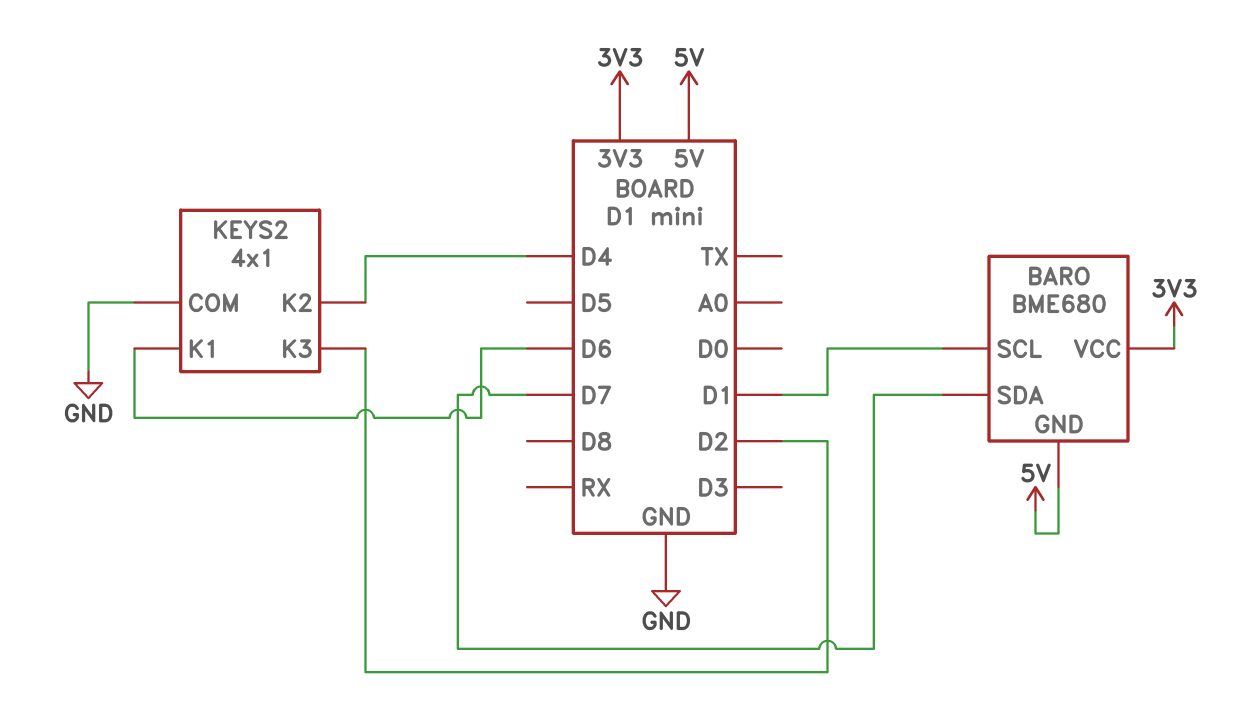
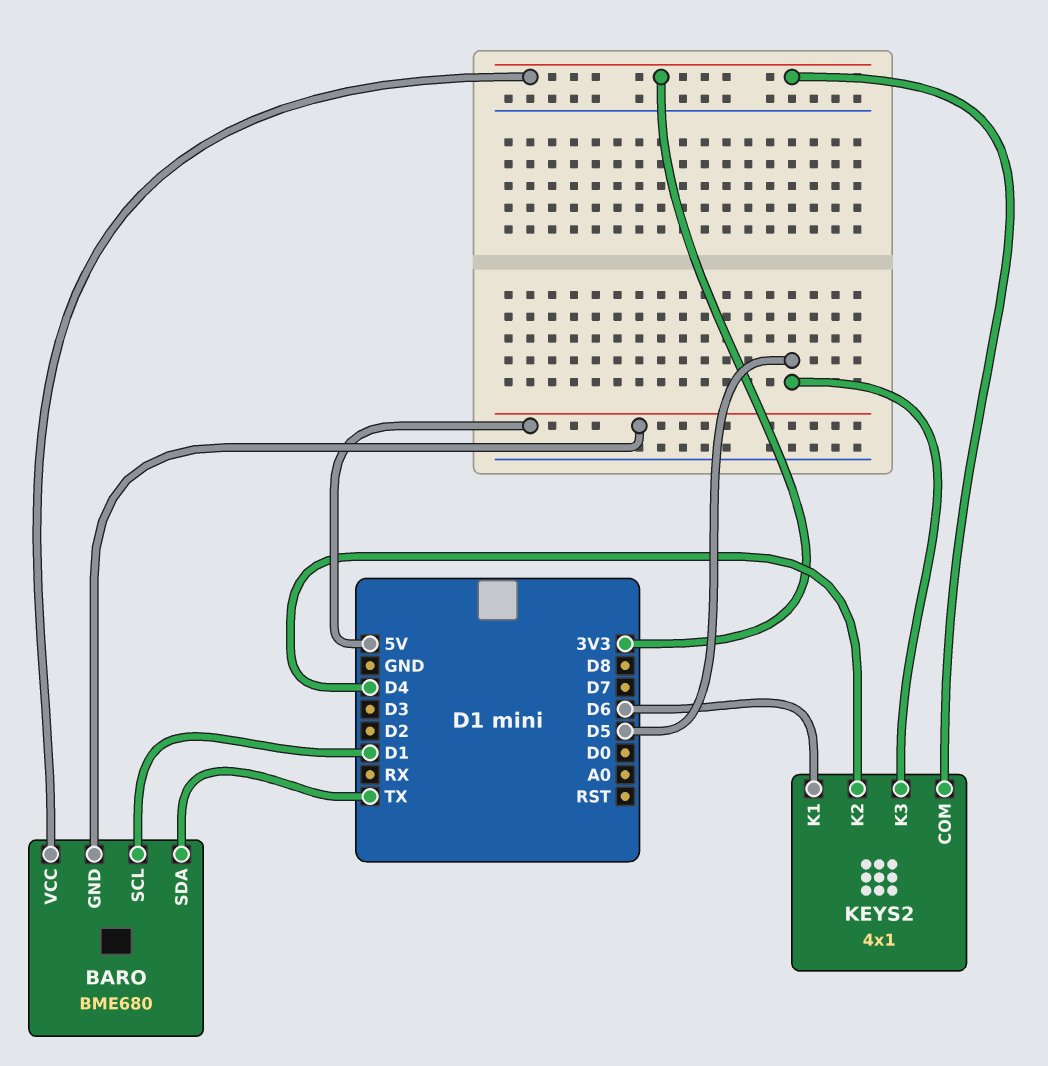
BARO pin SDA: D7 -> TX
KEYS2 pin COM: GND -> 3V3
KEYS2 pin K3: D2 -> D5

